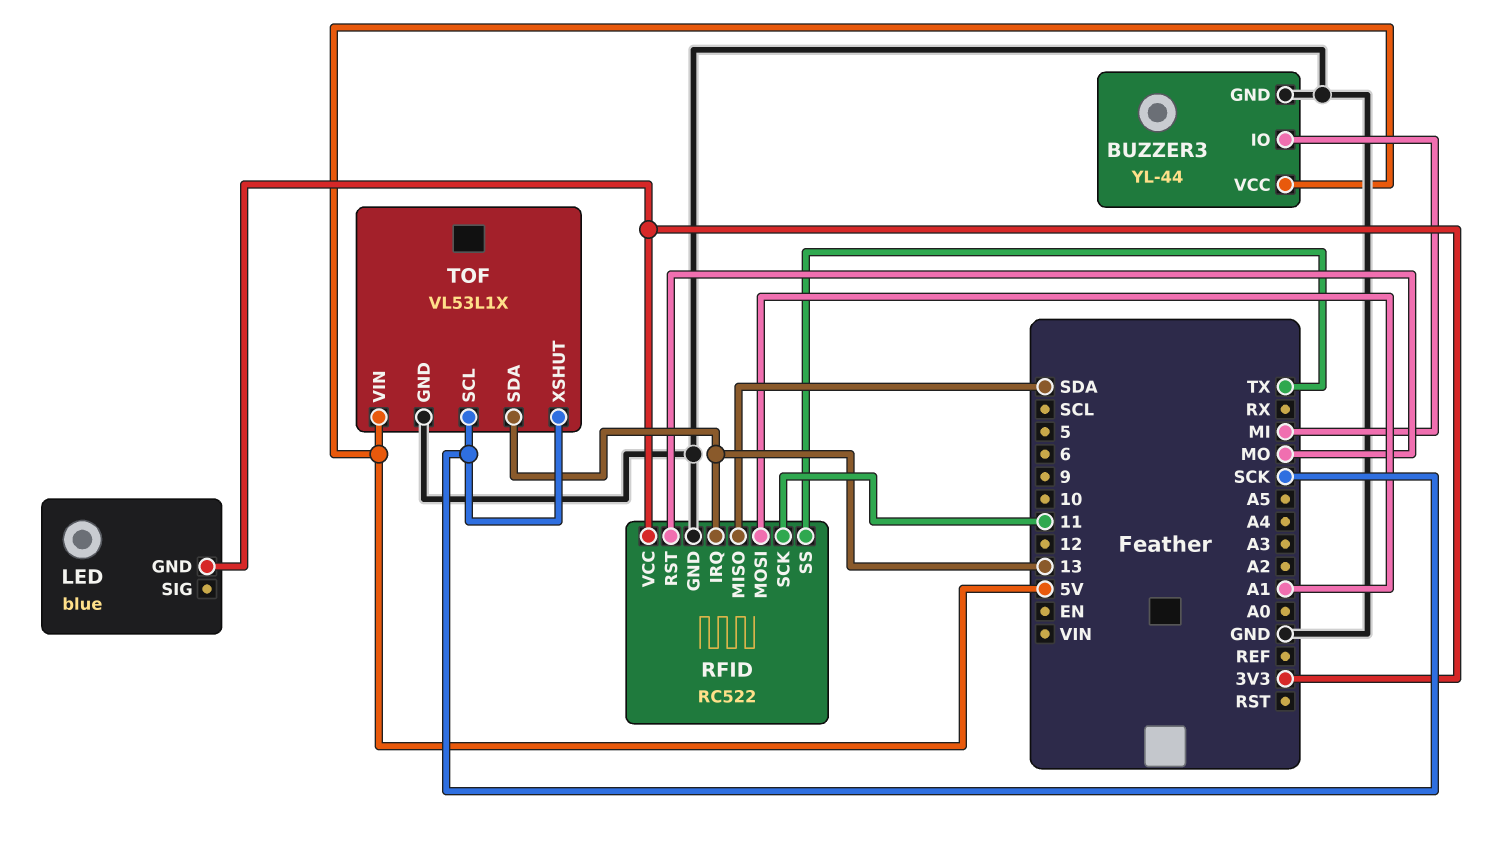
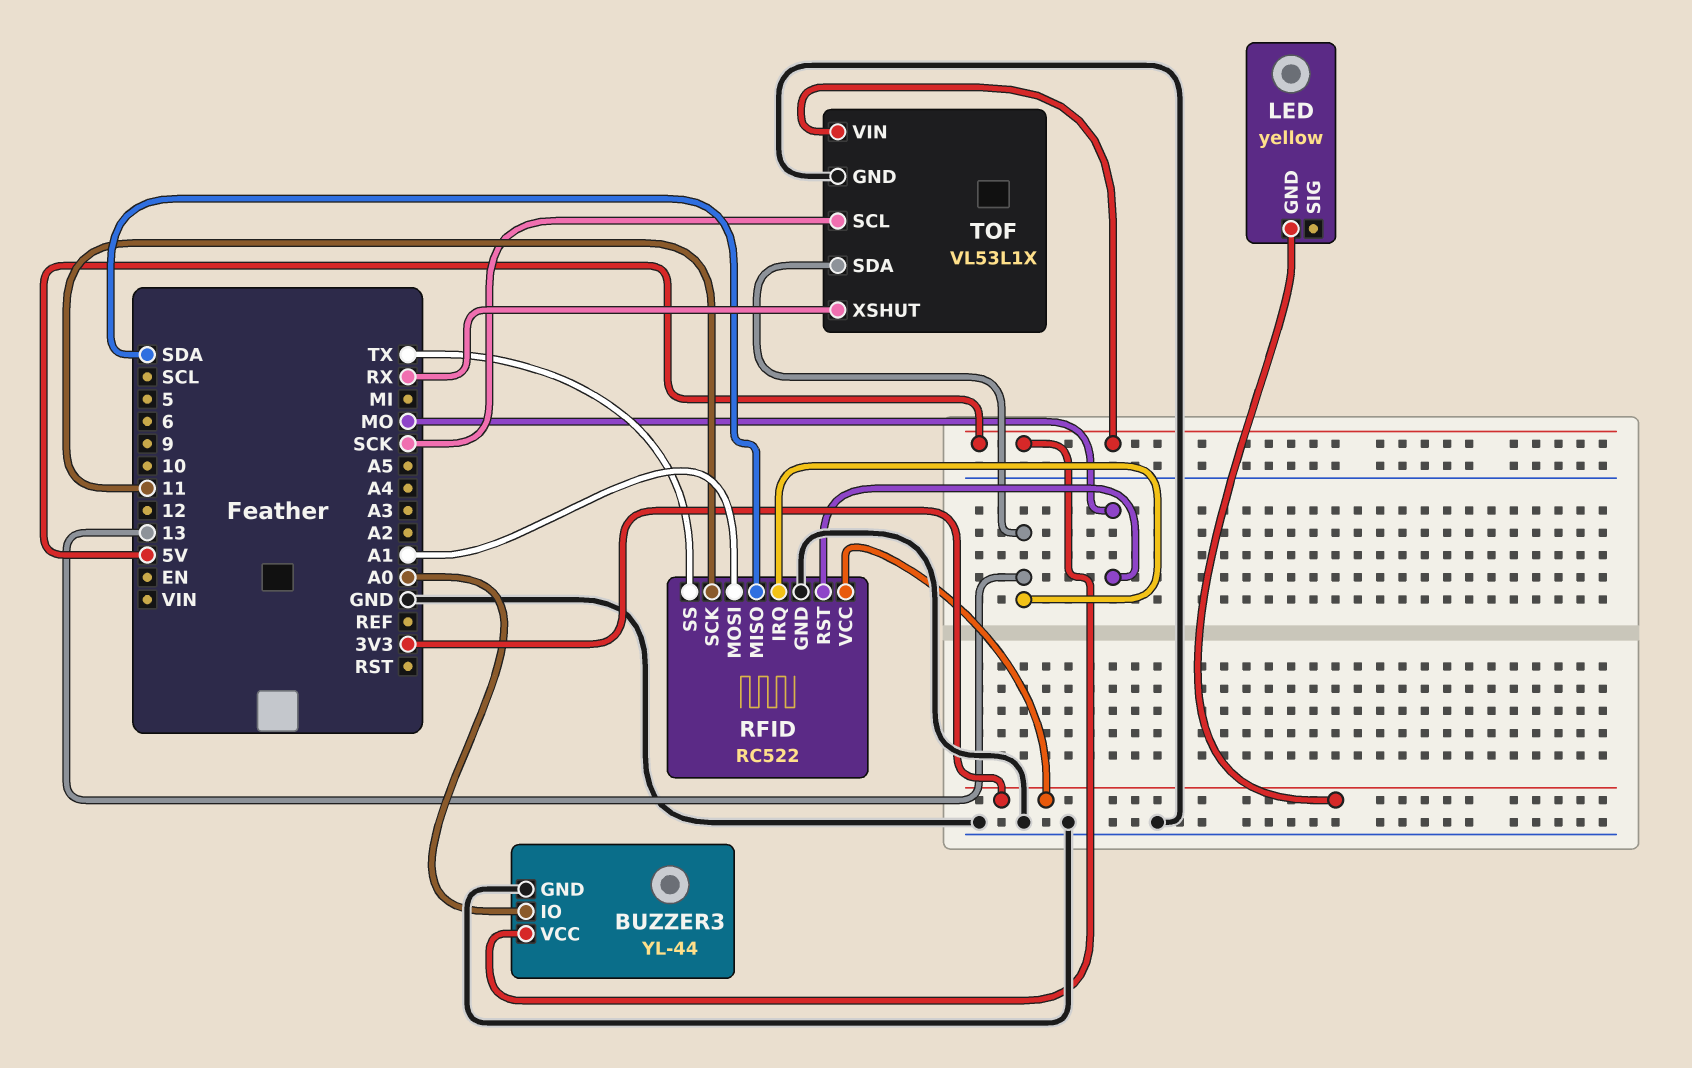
BUZZER3 pin IO: MI -> A0
LED: blue -> yellow
TOF pin XSHUT: SCK -> RX

